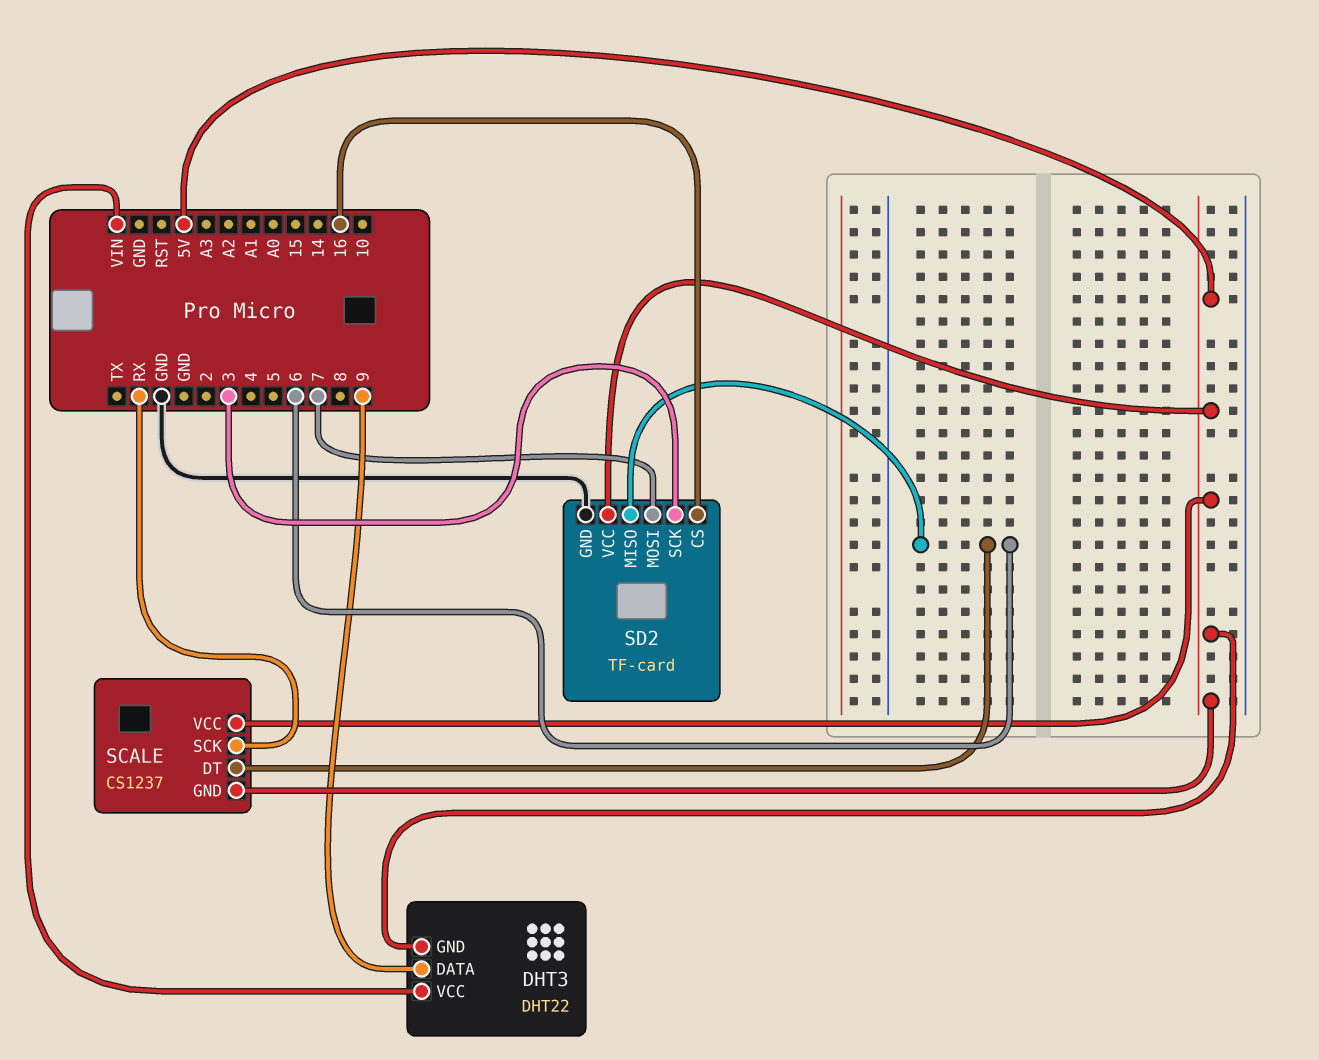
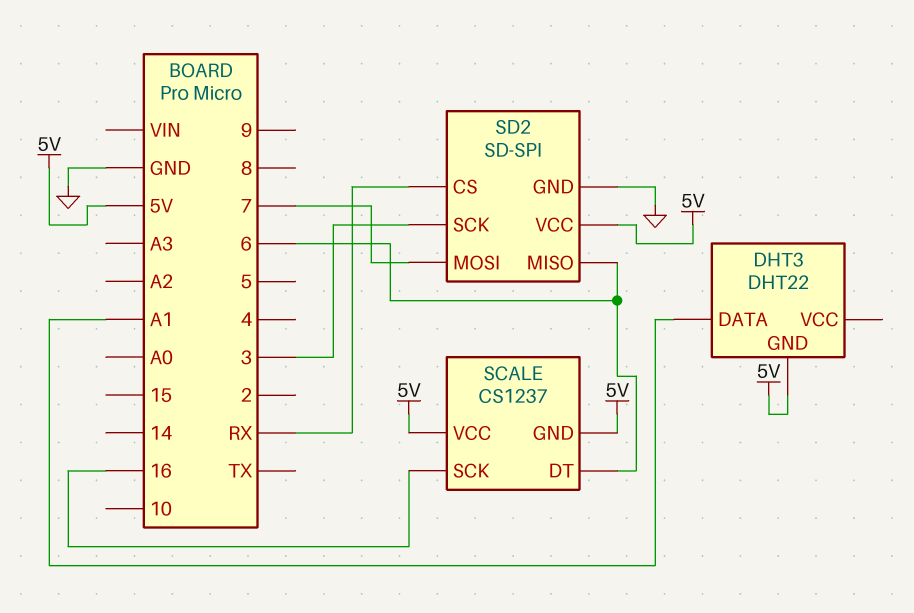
DHT3 pin DATA: 9 -> A1
DHT3 pin VCC: VIN -> none
SCALE pin SCK: RX -> 16
SD2: TF-card -> SD-SPI
SD2 pin CS: 16 -> RX

